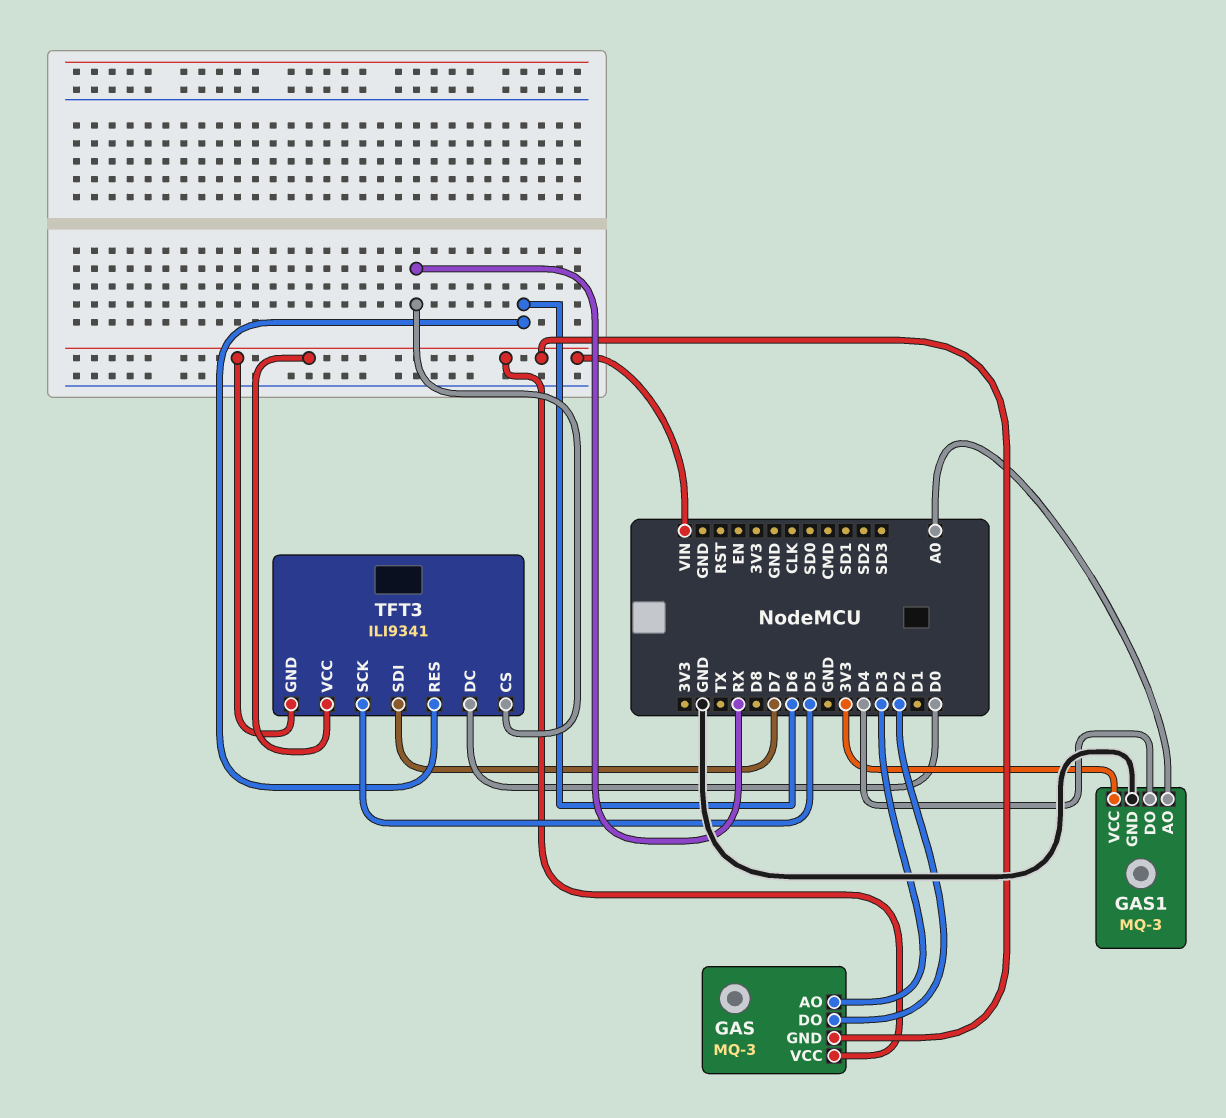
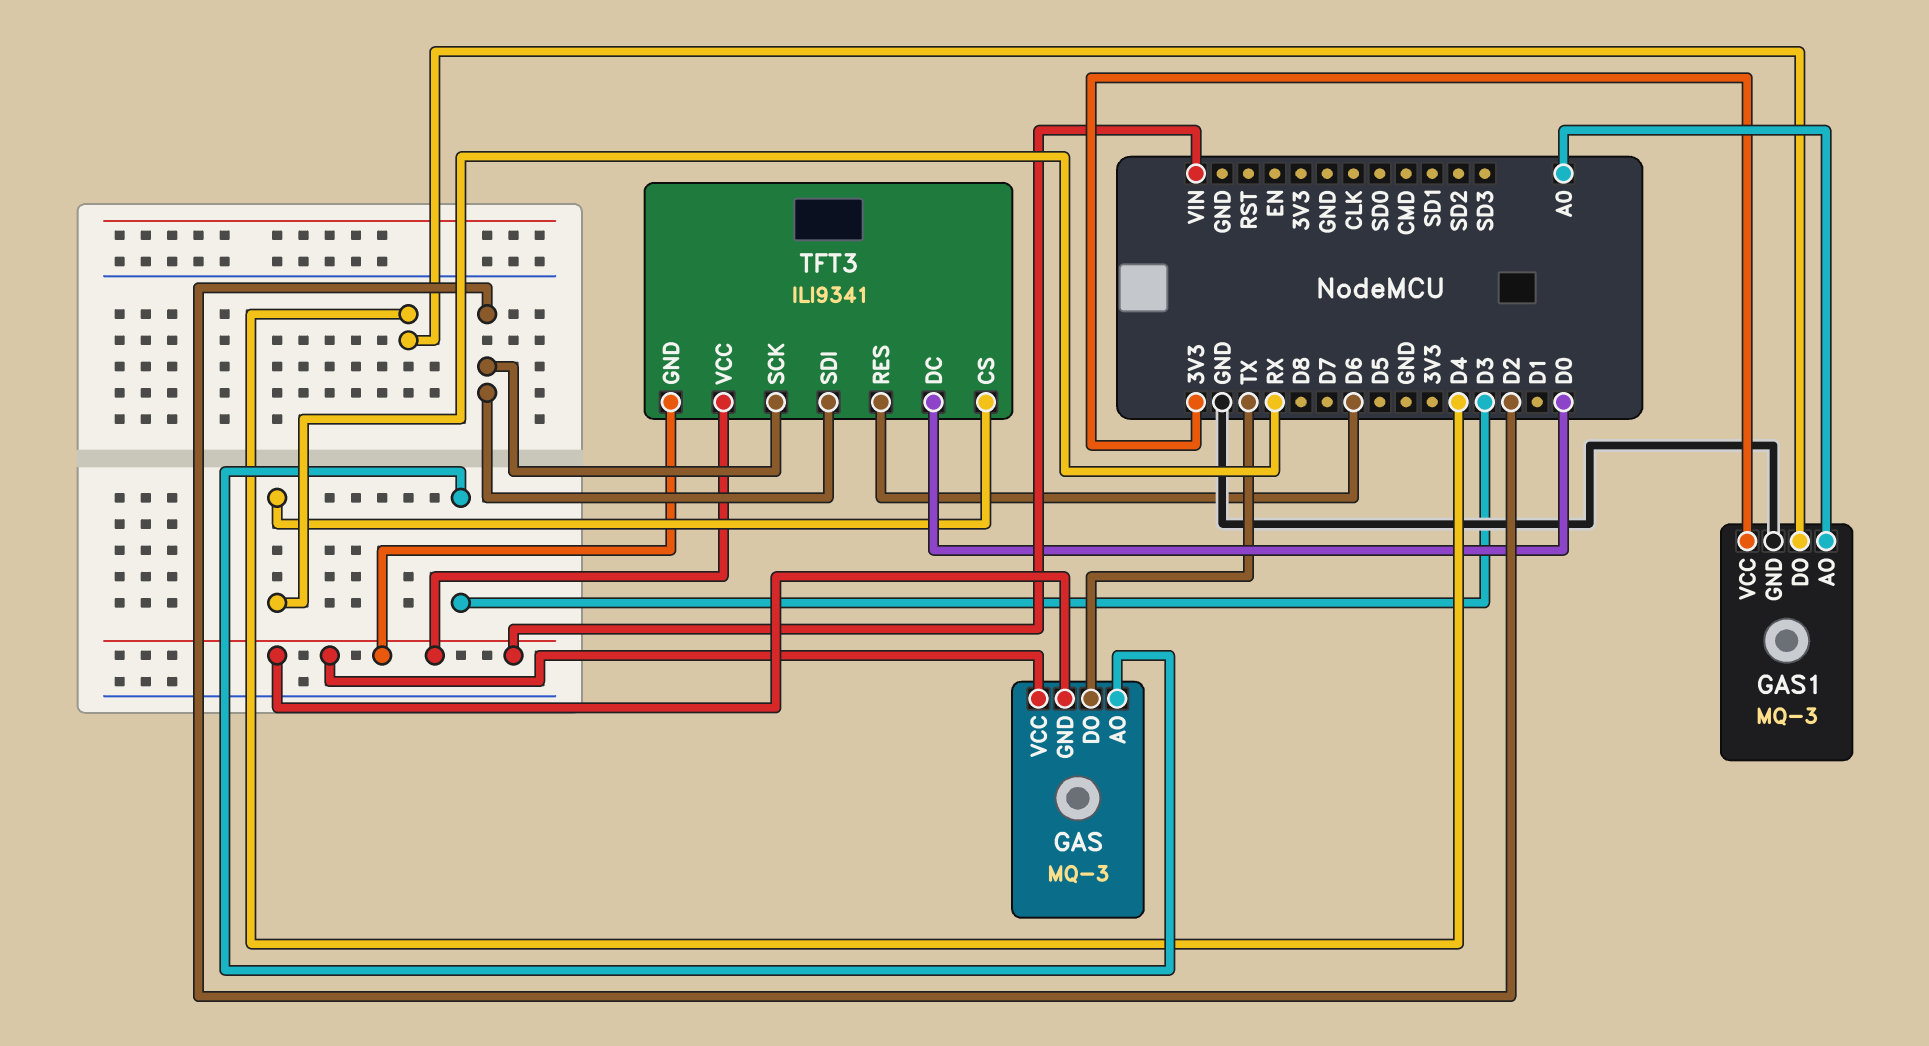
GAS pin DO: D2 -> TX
TFT3 pin SCK: D5 -> D2
TFT3 pin SDI: D7 -> D2

